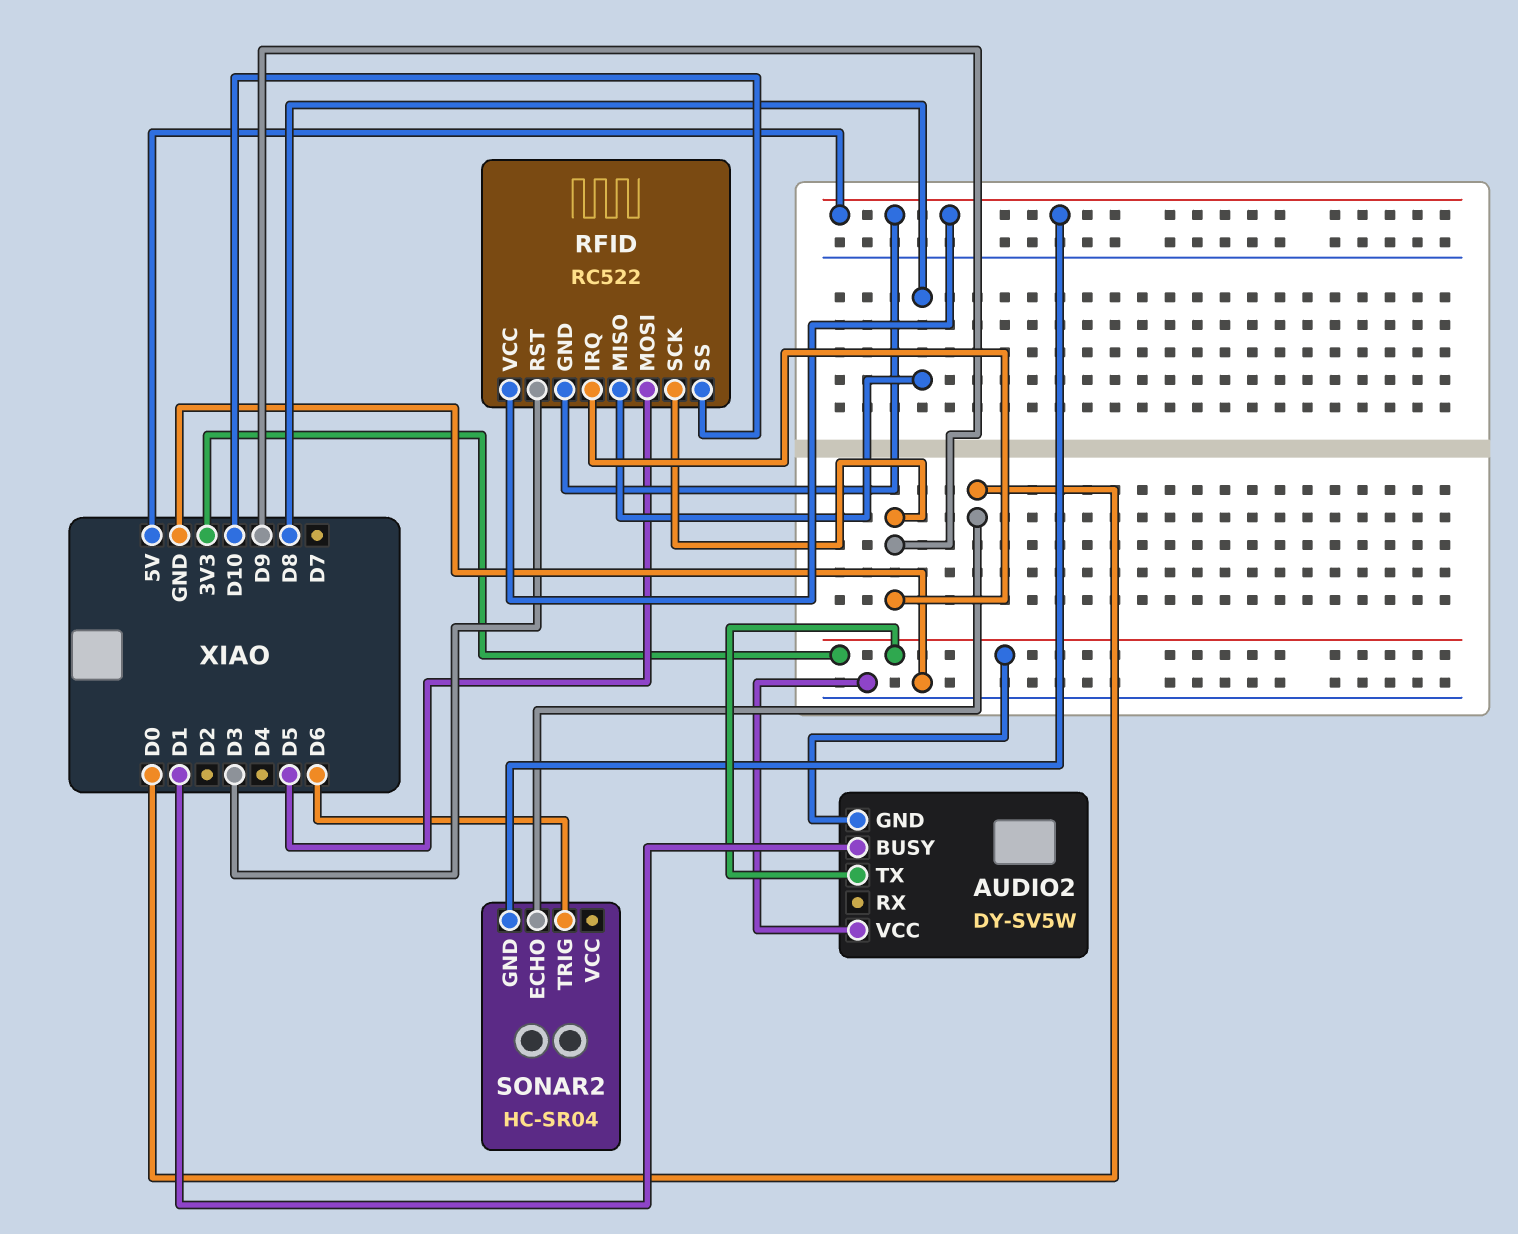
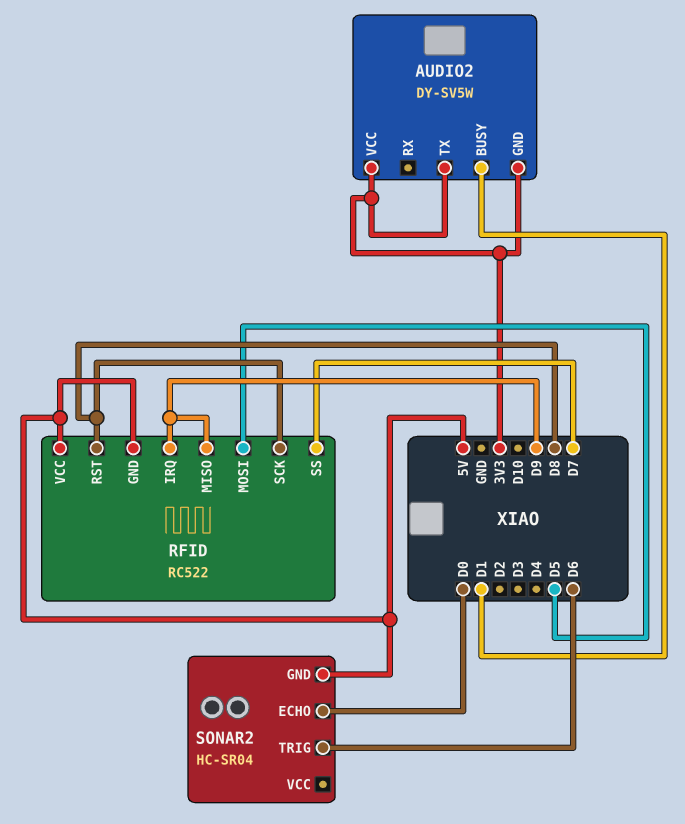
AUDIO2 pin VCC: GND -> 3V3
RFID pin MISO: D8 -> D9
RFID pin RST: D3 -> D8
RFID pin SCK: D9 -> D8
RFID pin SS: D10 -> D7

